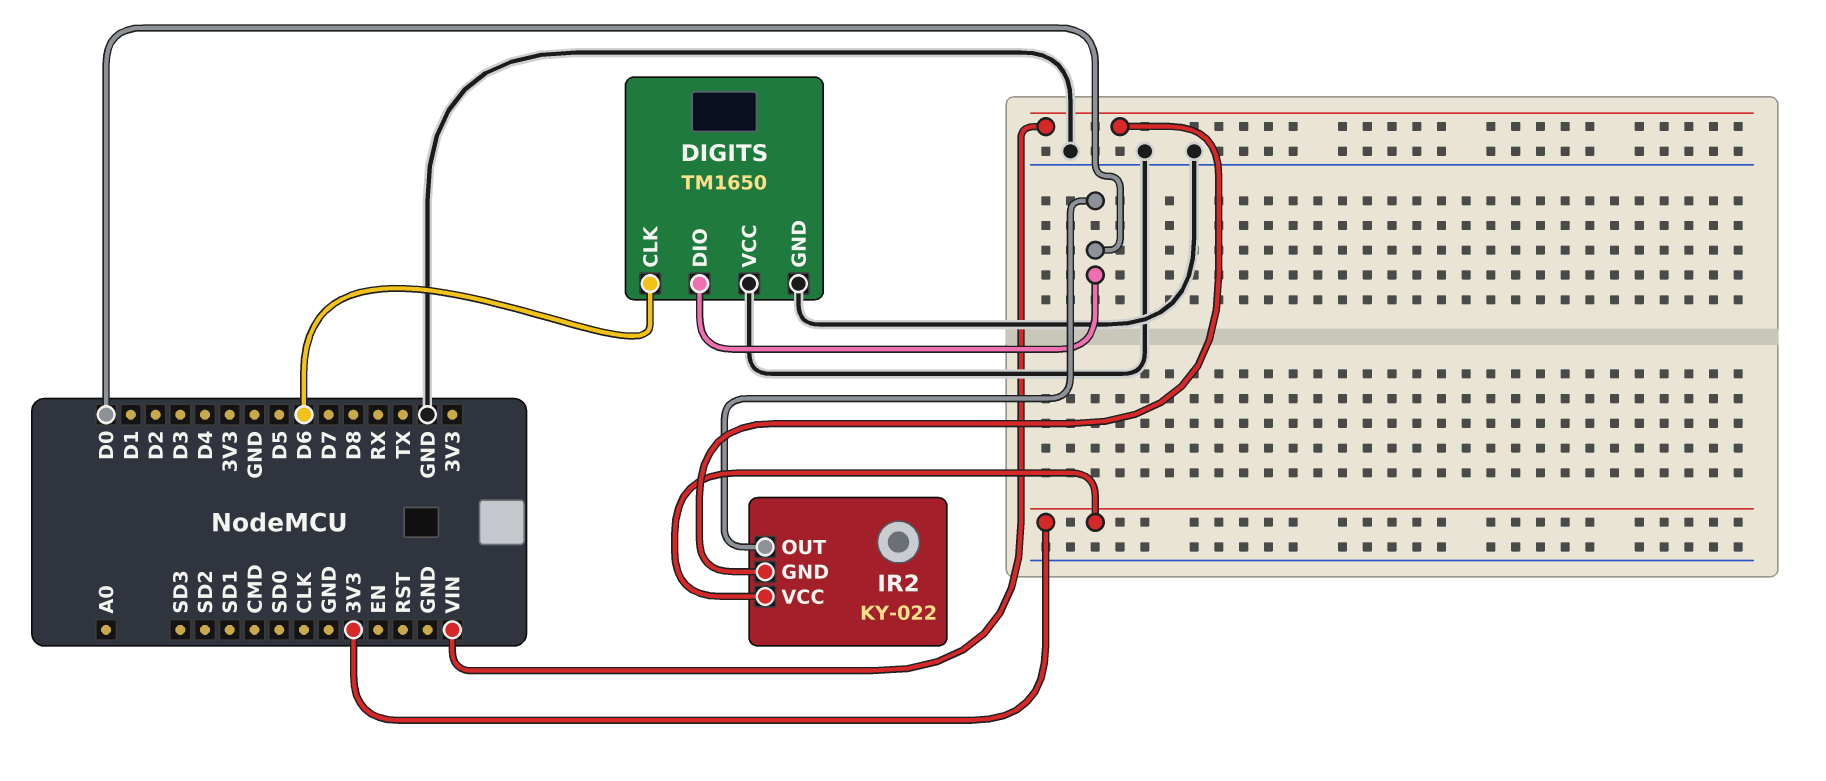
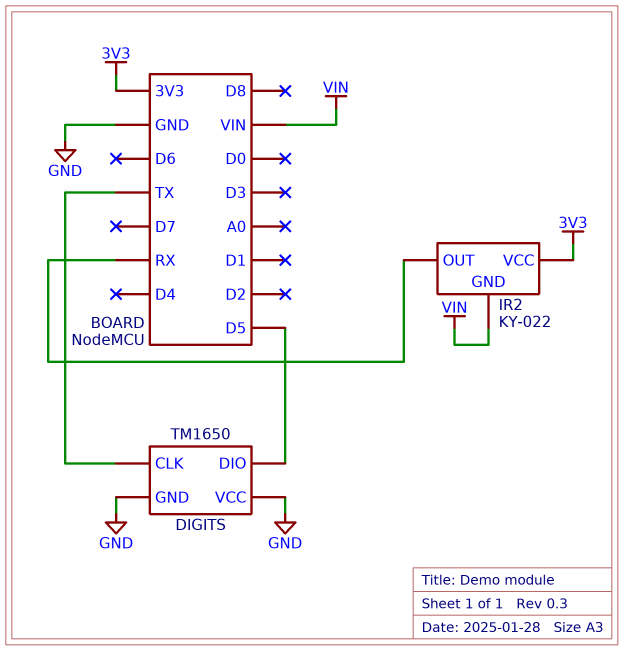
DIGITS pin CLK: D6 -> TX
DIGITS pin DIO: D0 -> D5
IR2 pin OUT: D0 -> RX

